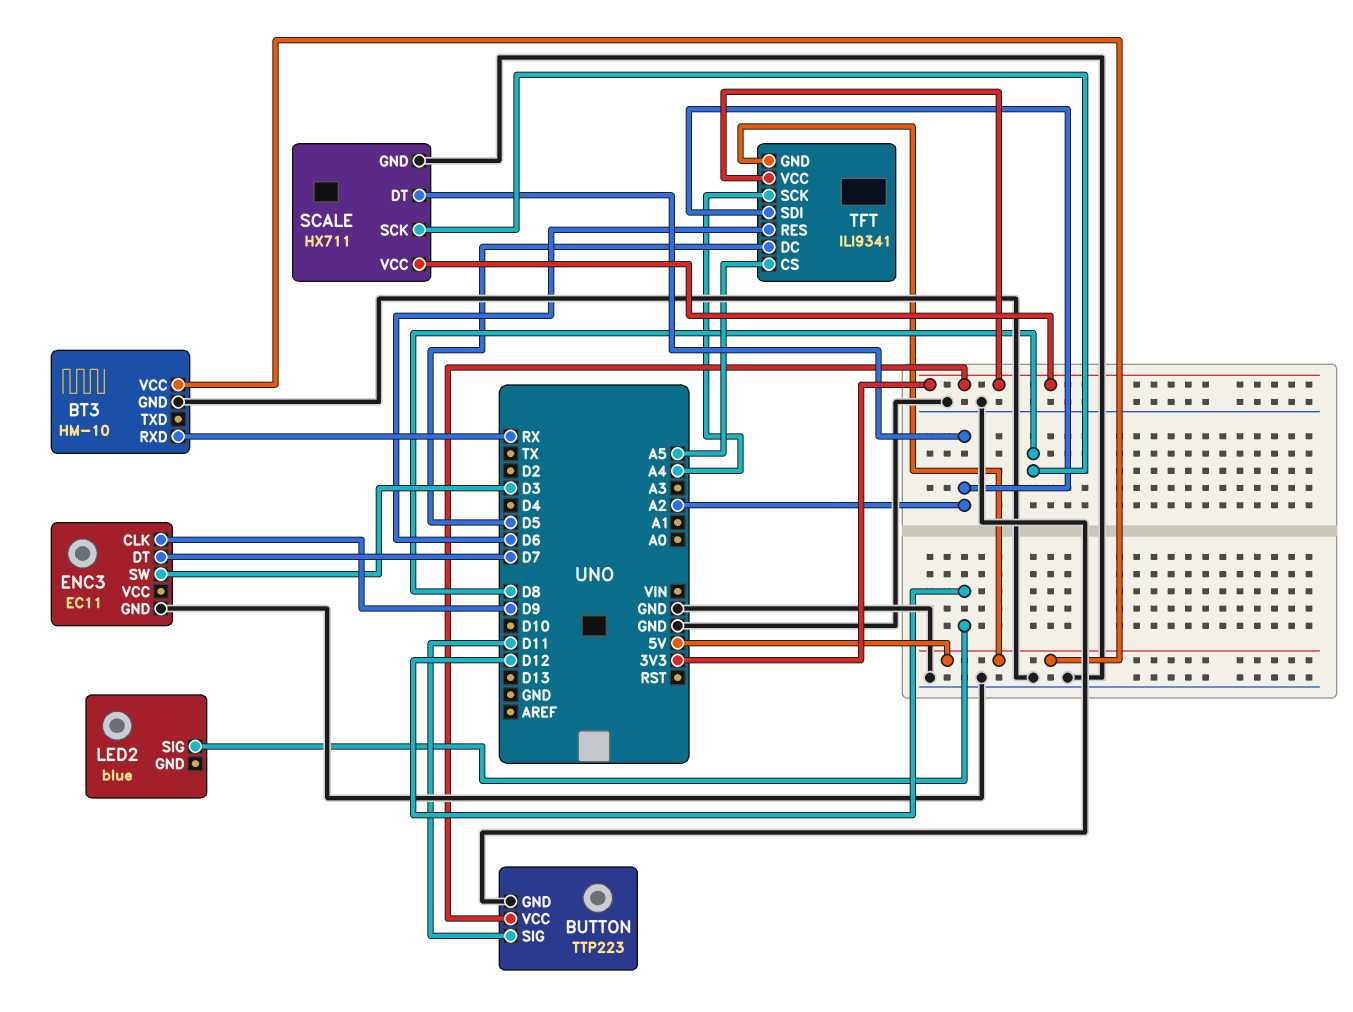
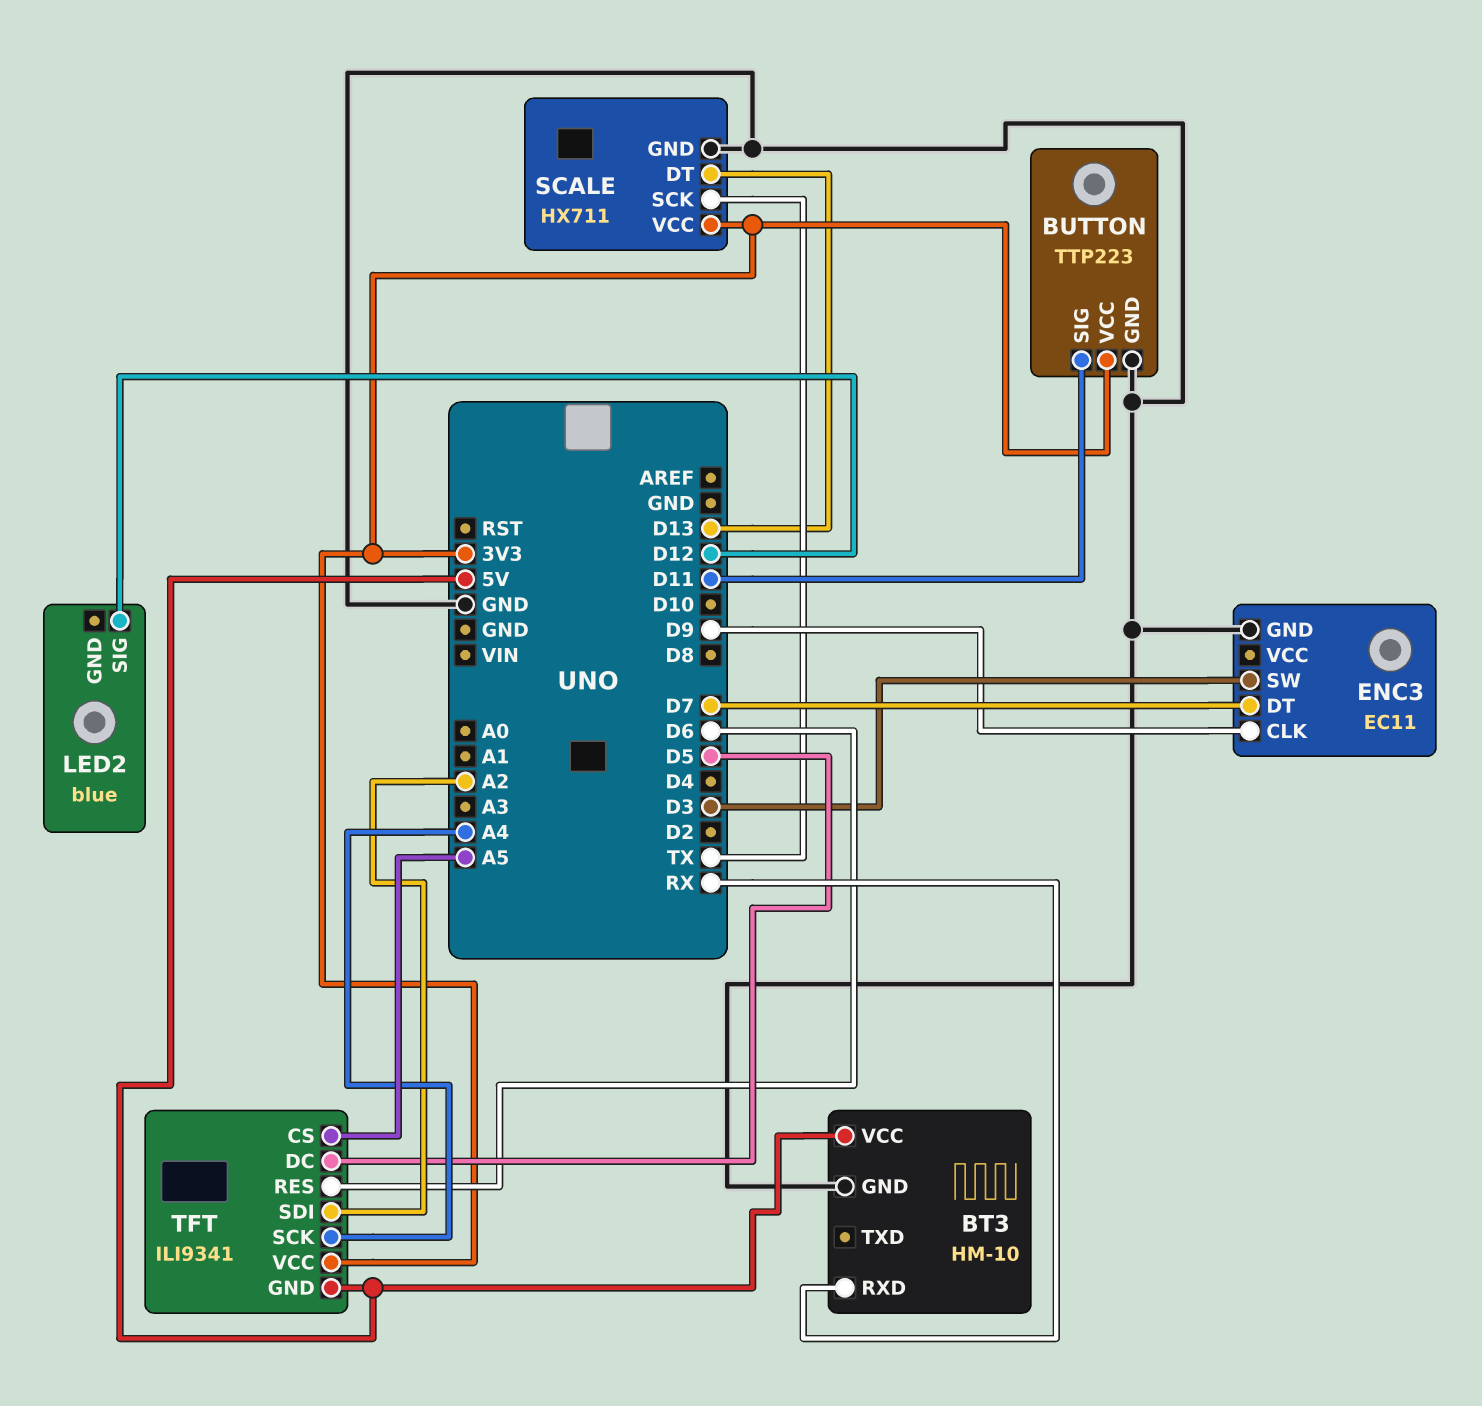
SCALE pin DT: A2 -> D13
SCALE pin SCK: D8 -> TX

